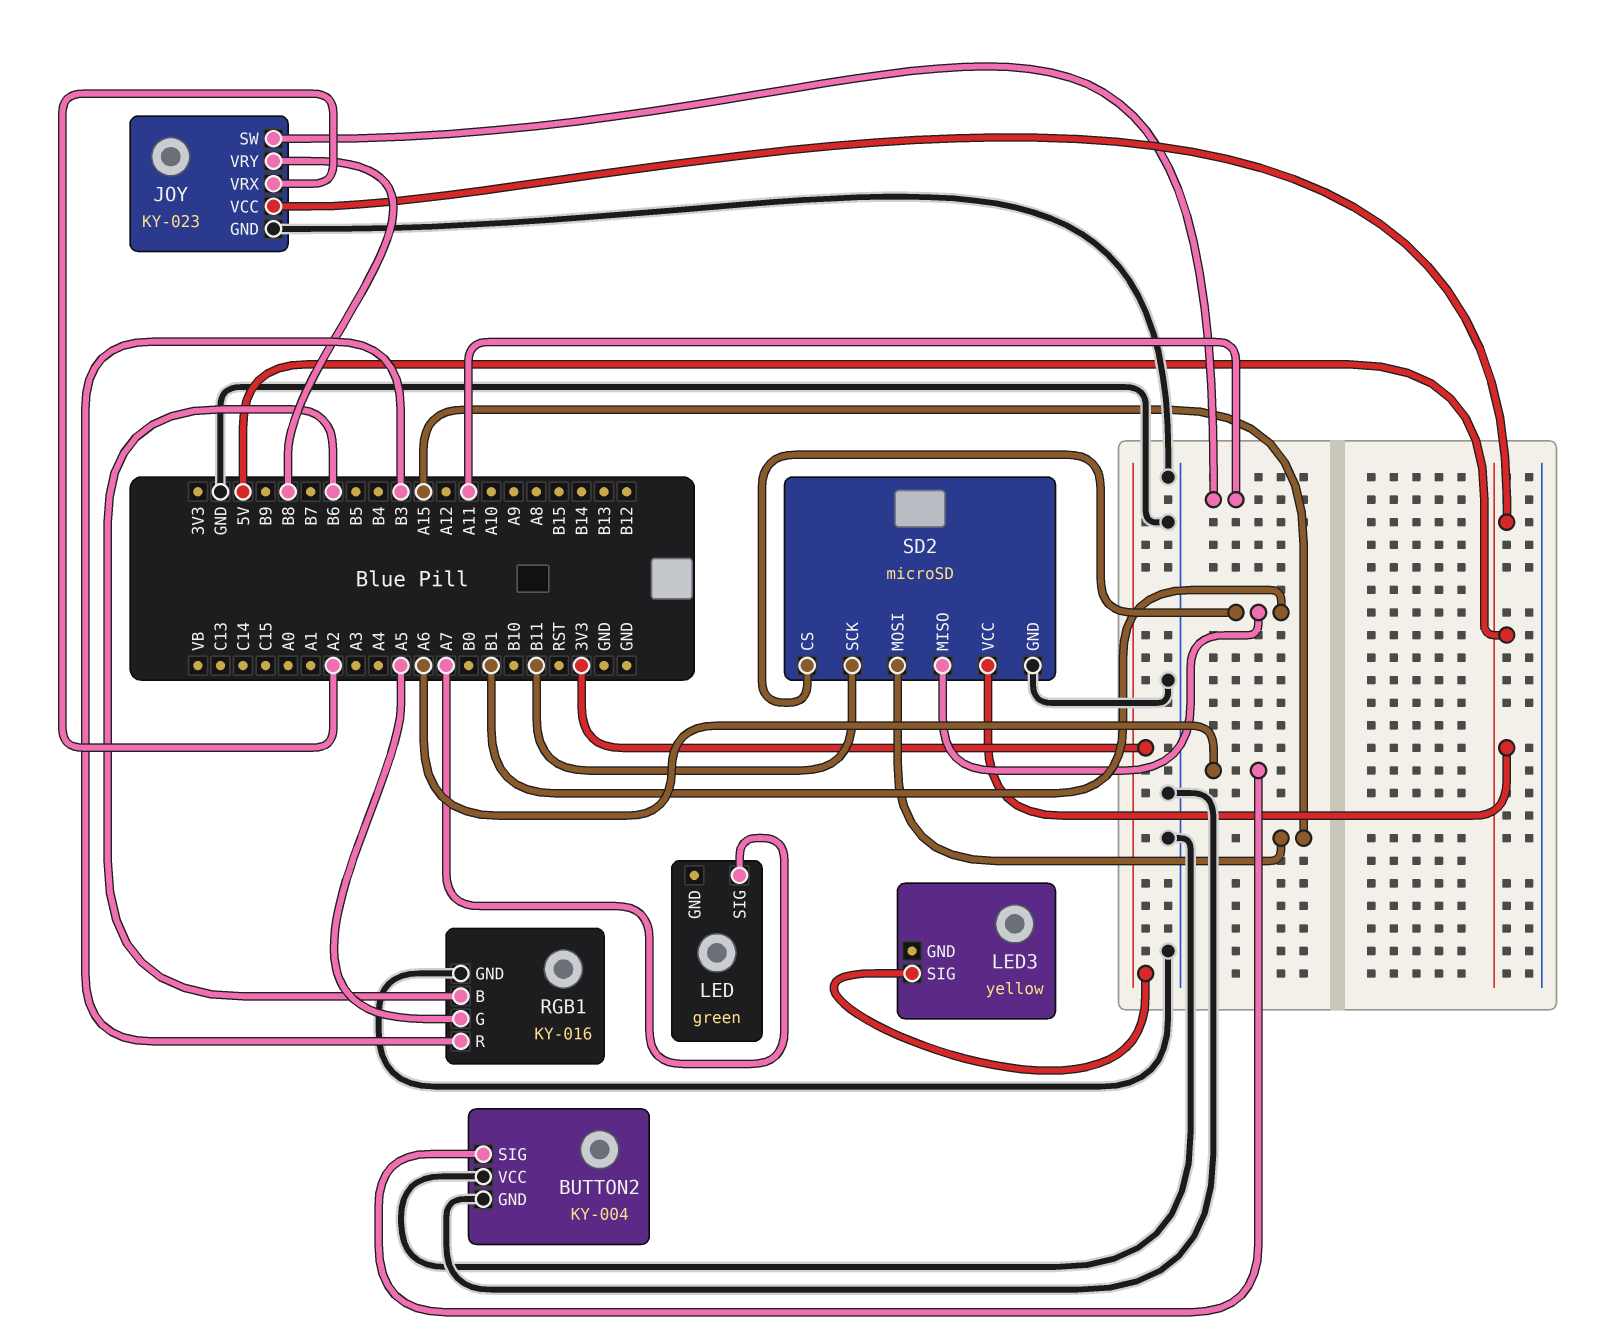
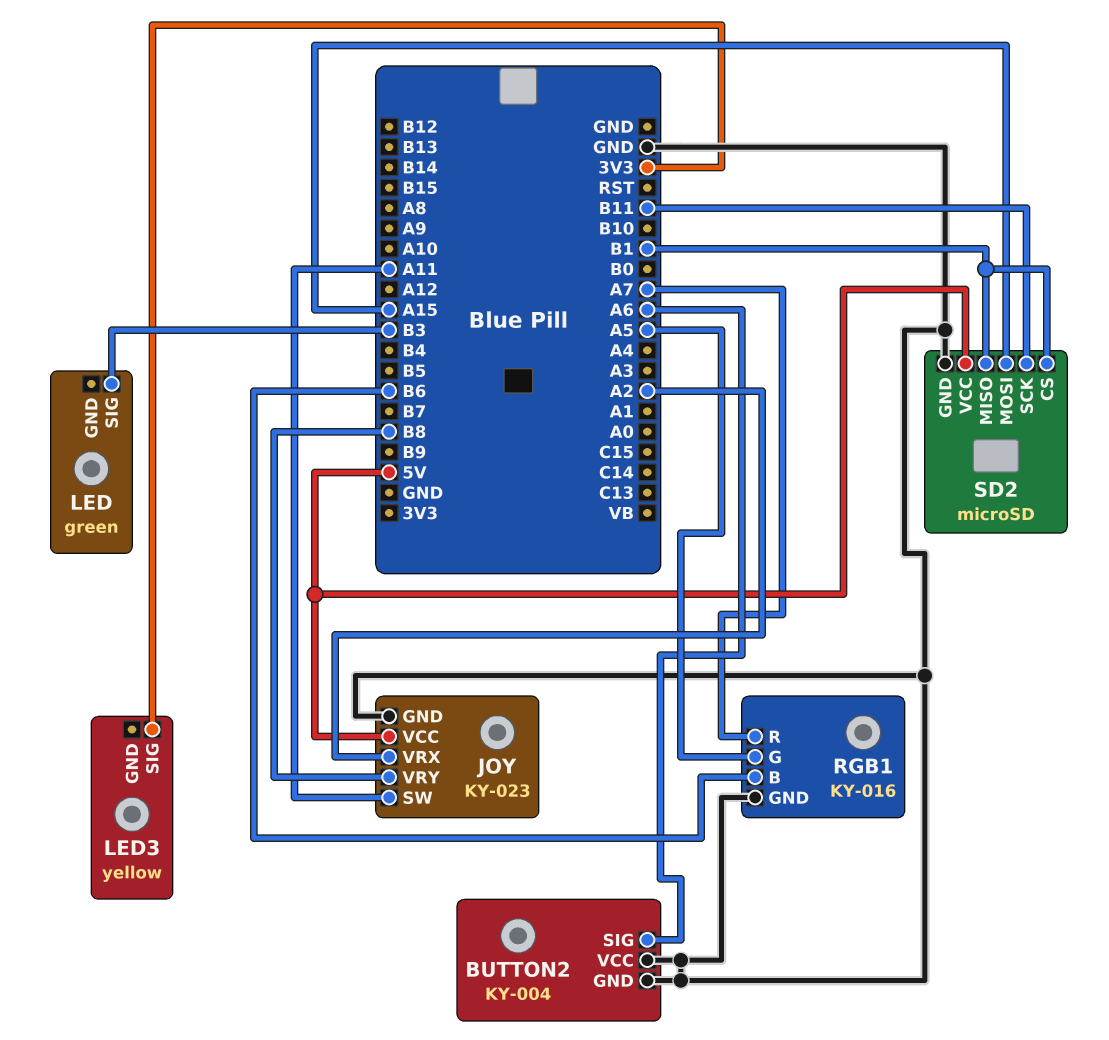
LED pin SIG: A7 -> B3
RGB1 pin R: B3 -> A7

